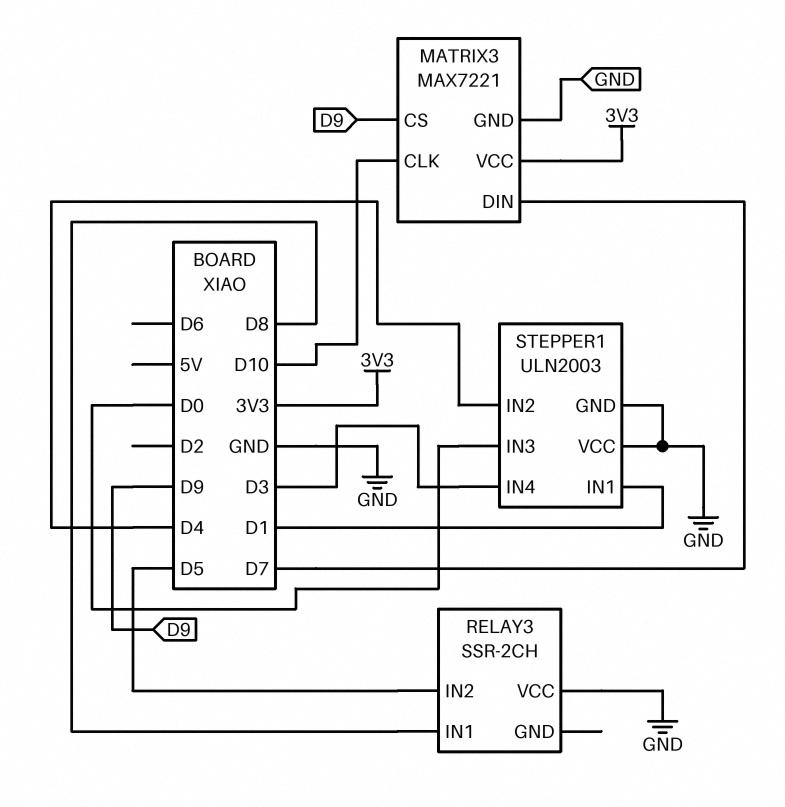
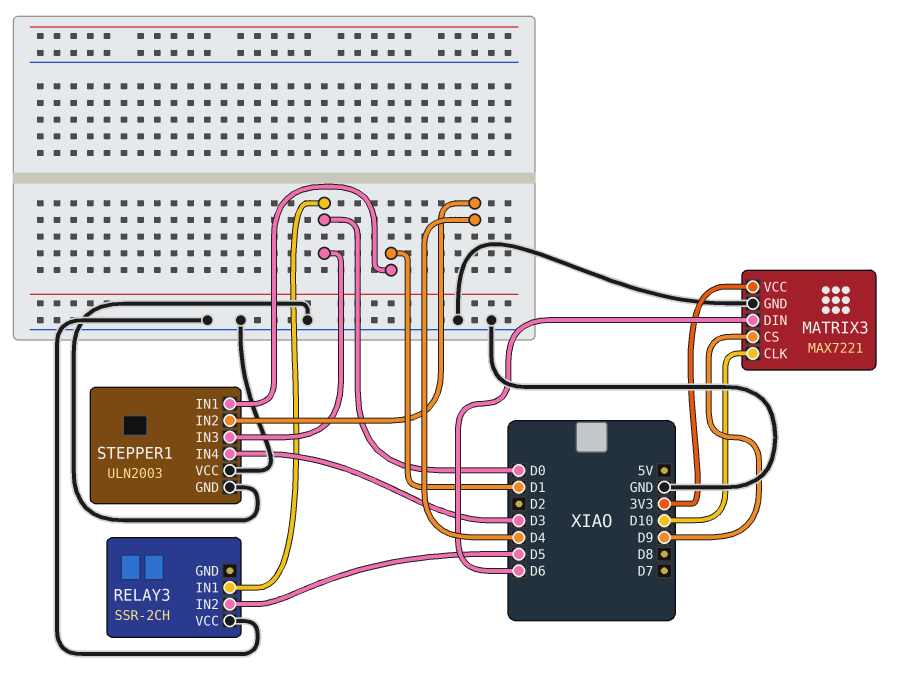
MATRIX3 pin DIN: D7 -> D6
RELAY3 pin IN1: D8 -> D0

